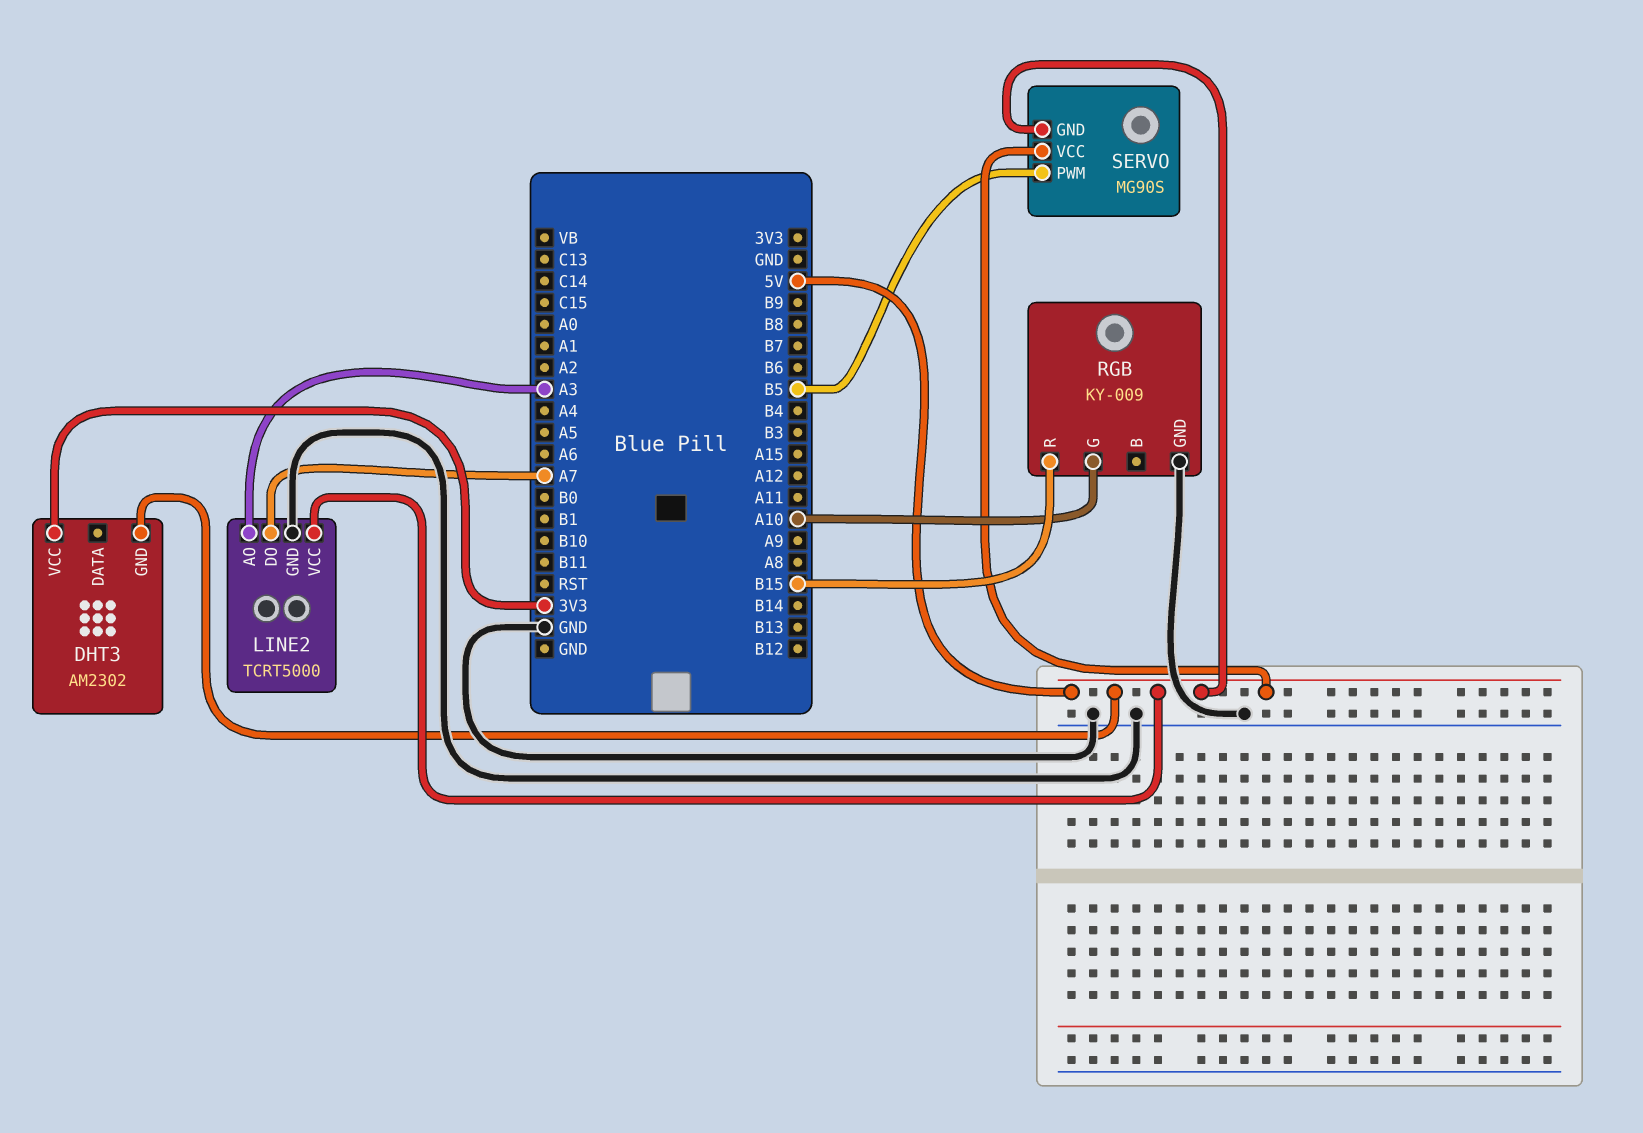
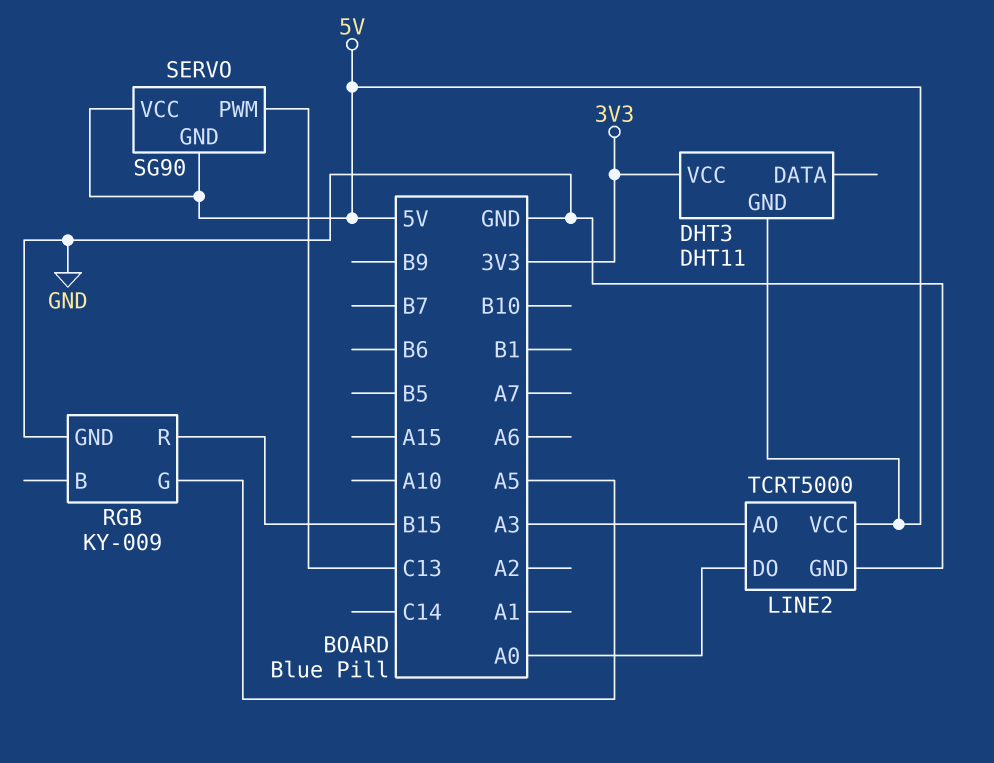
DHT3: AM2302 -> DHT11
LINE2 pin DO: A7 -> A0
RGB pin G: A10 -> A5
SERVO: MG90S -> SG90
SERVO pin PWM: B5 -> C13

